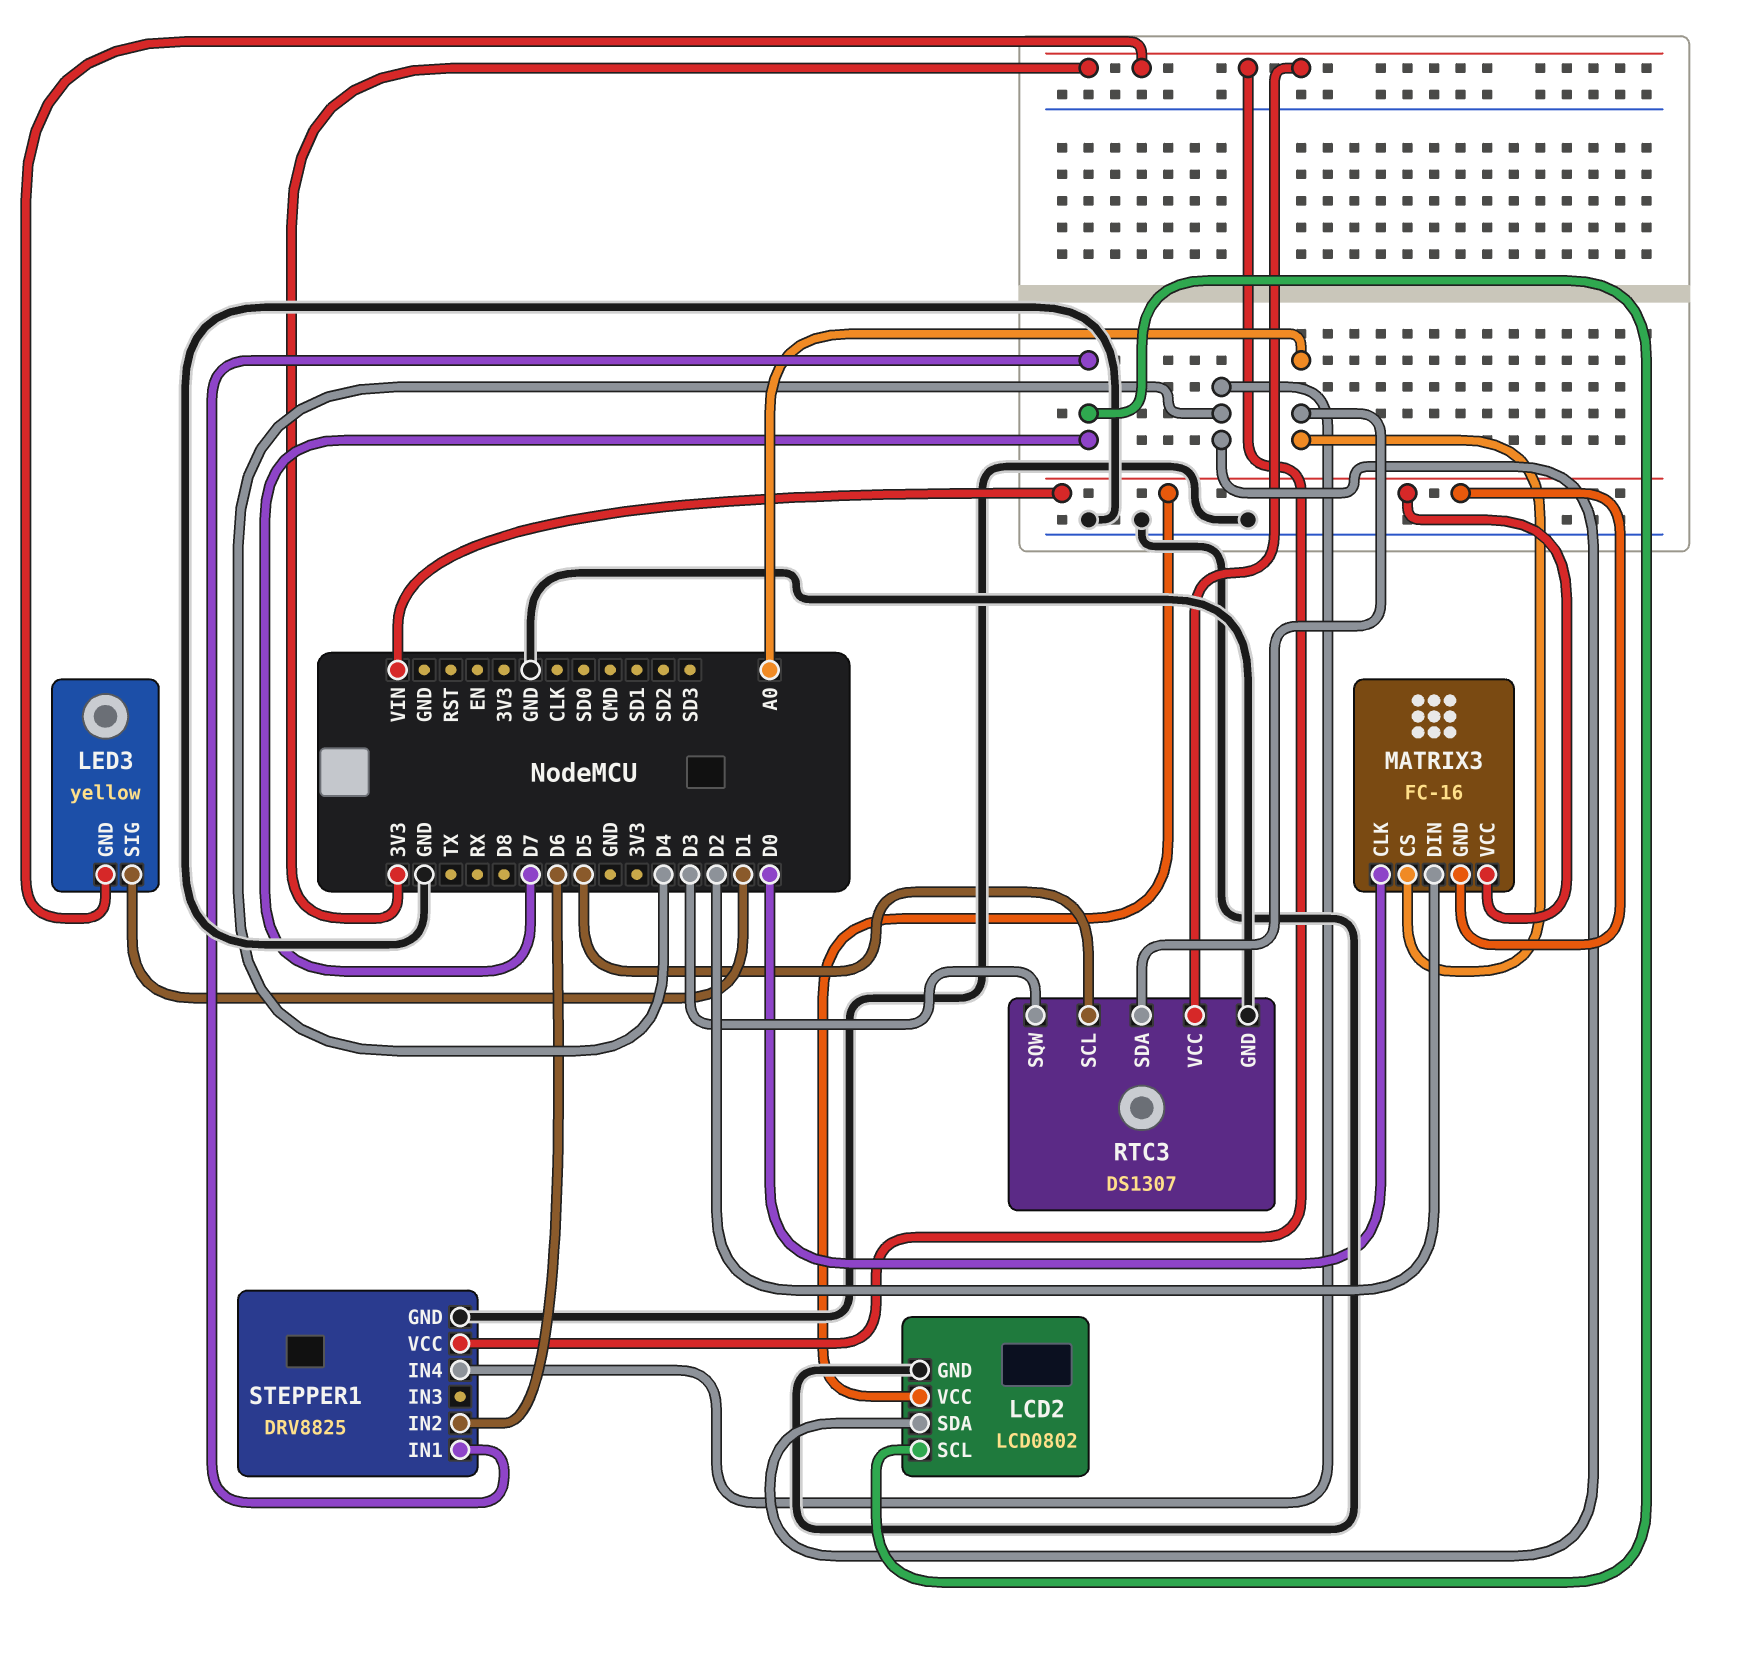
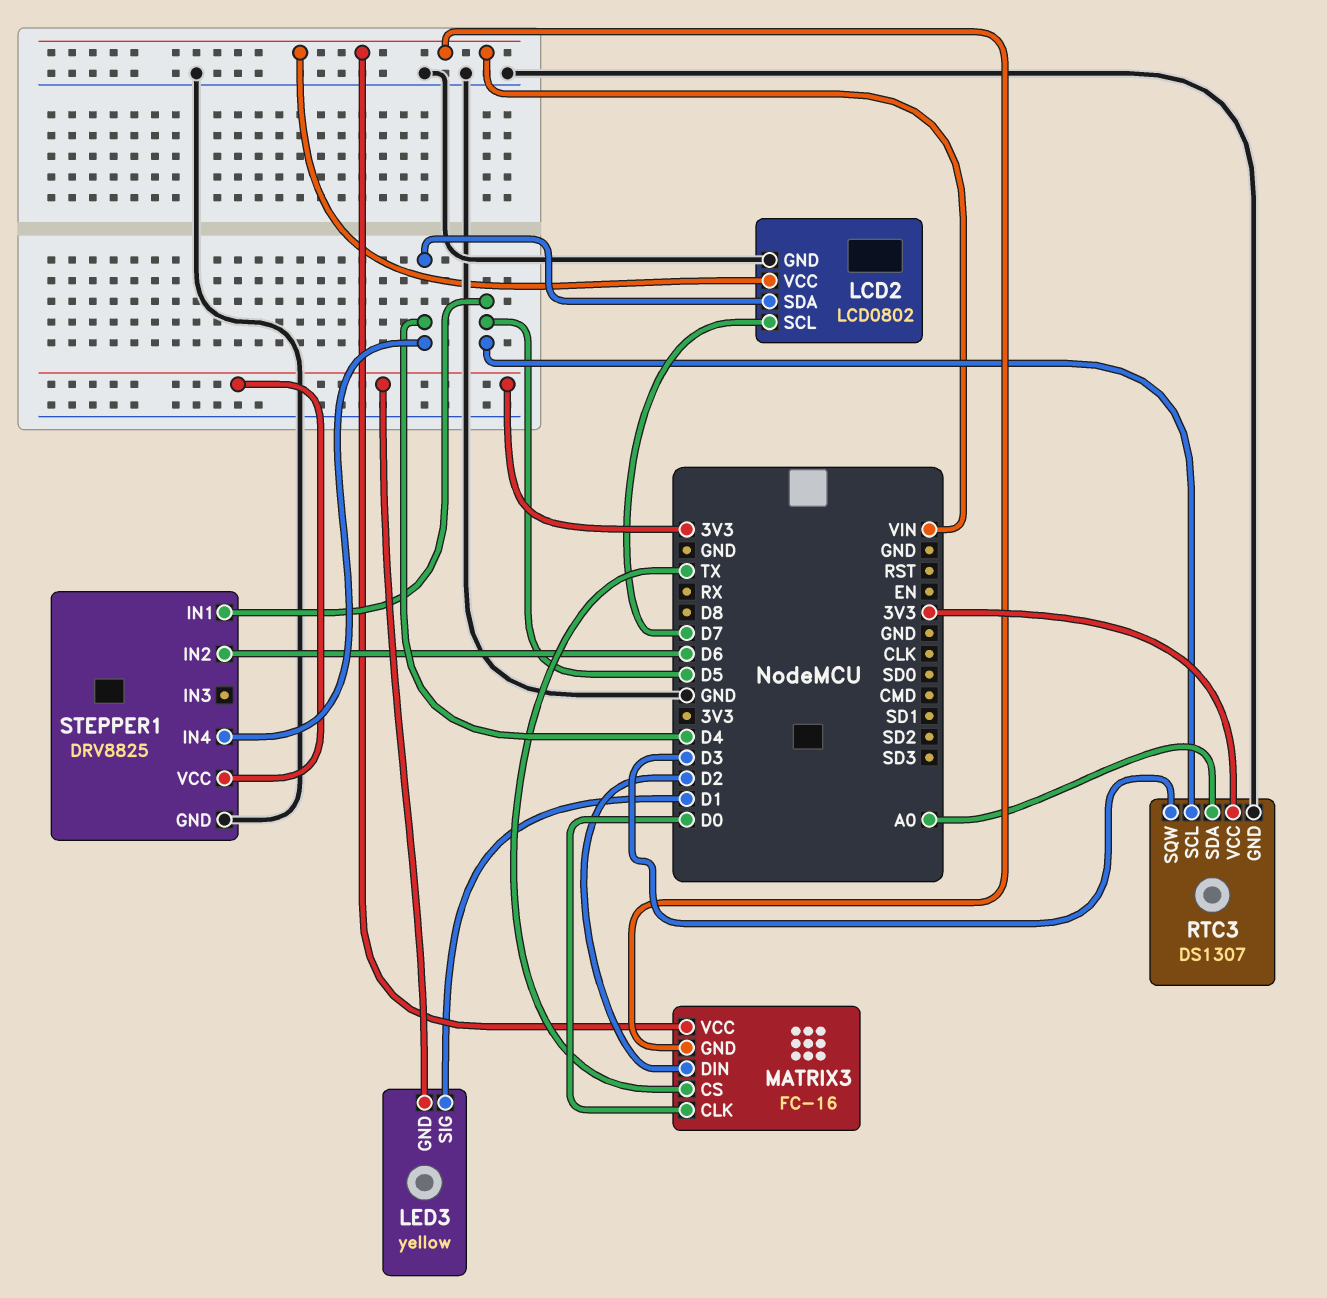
MATRIX3 pin CS: A0 -> TX
STEPPER1 pin IN1: D7 -> D5

